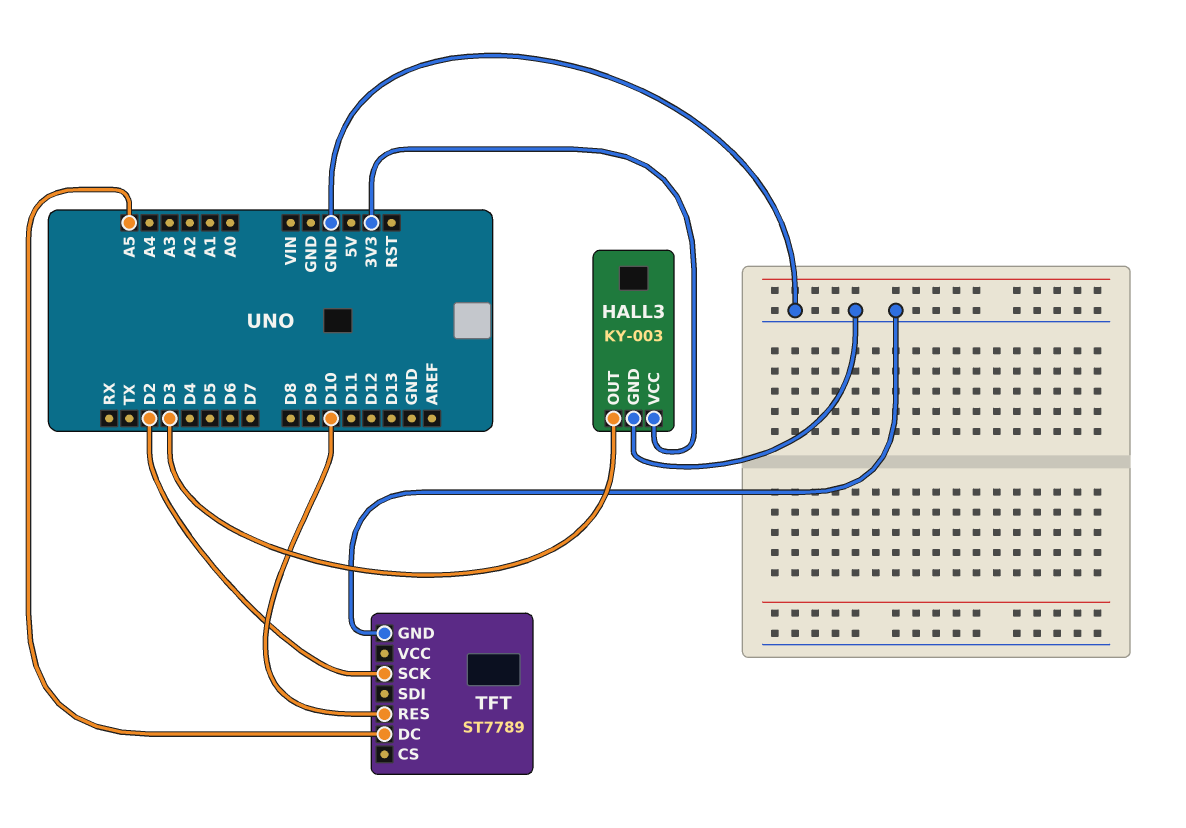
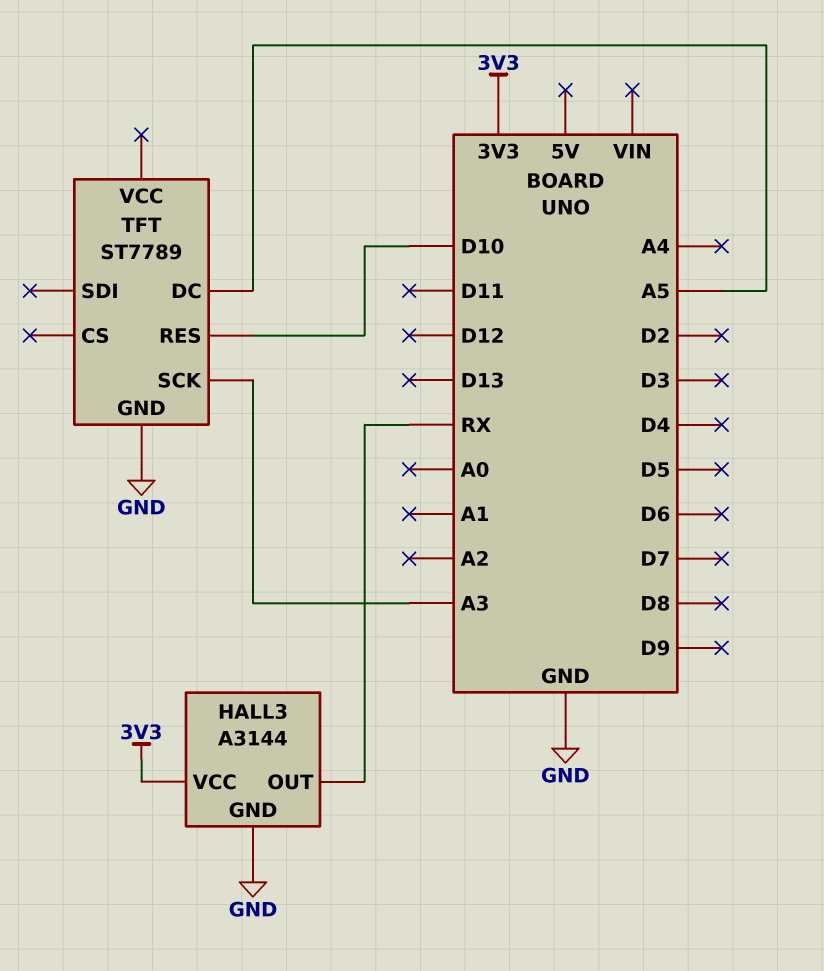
HALL3: KY-003 -> A3144
HALL3 pin OUT: D3 -> RX
TFT pin SCK: D2 -> A3

